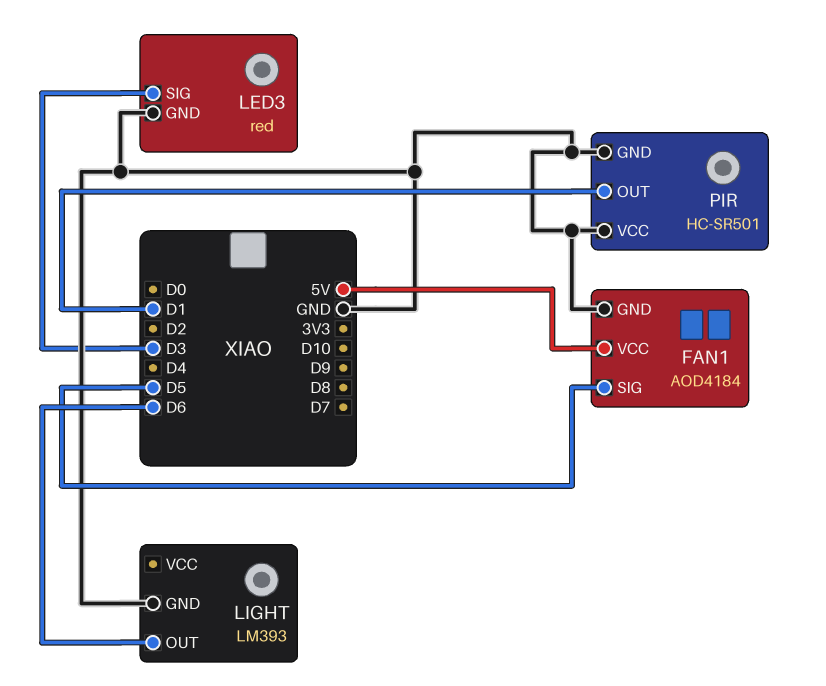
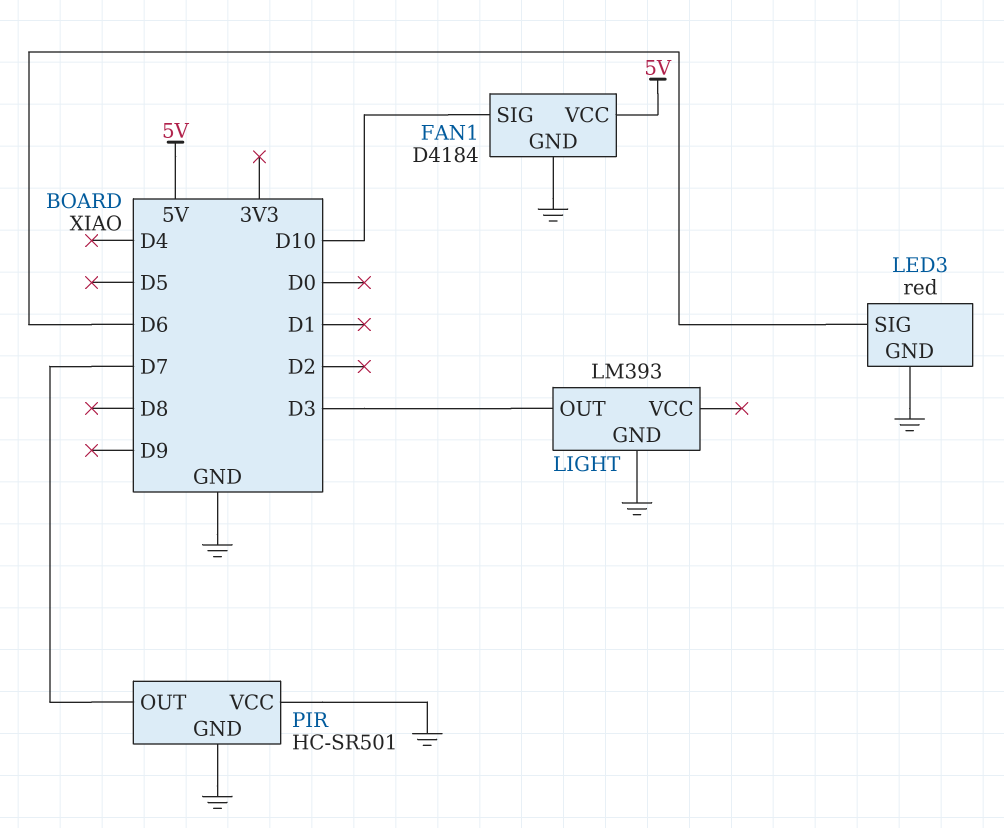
FAN1: AOD4184 -> D4184
FAN1 pin SIG: D5 -> D10
LED3 pin SIG: D3 -> D6
LIGHT pin OUT: D6 -> D3
PIR pin OUT: D1 -> D7

